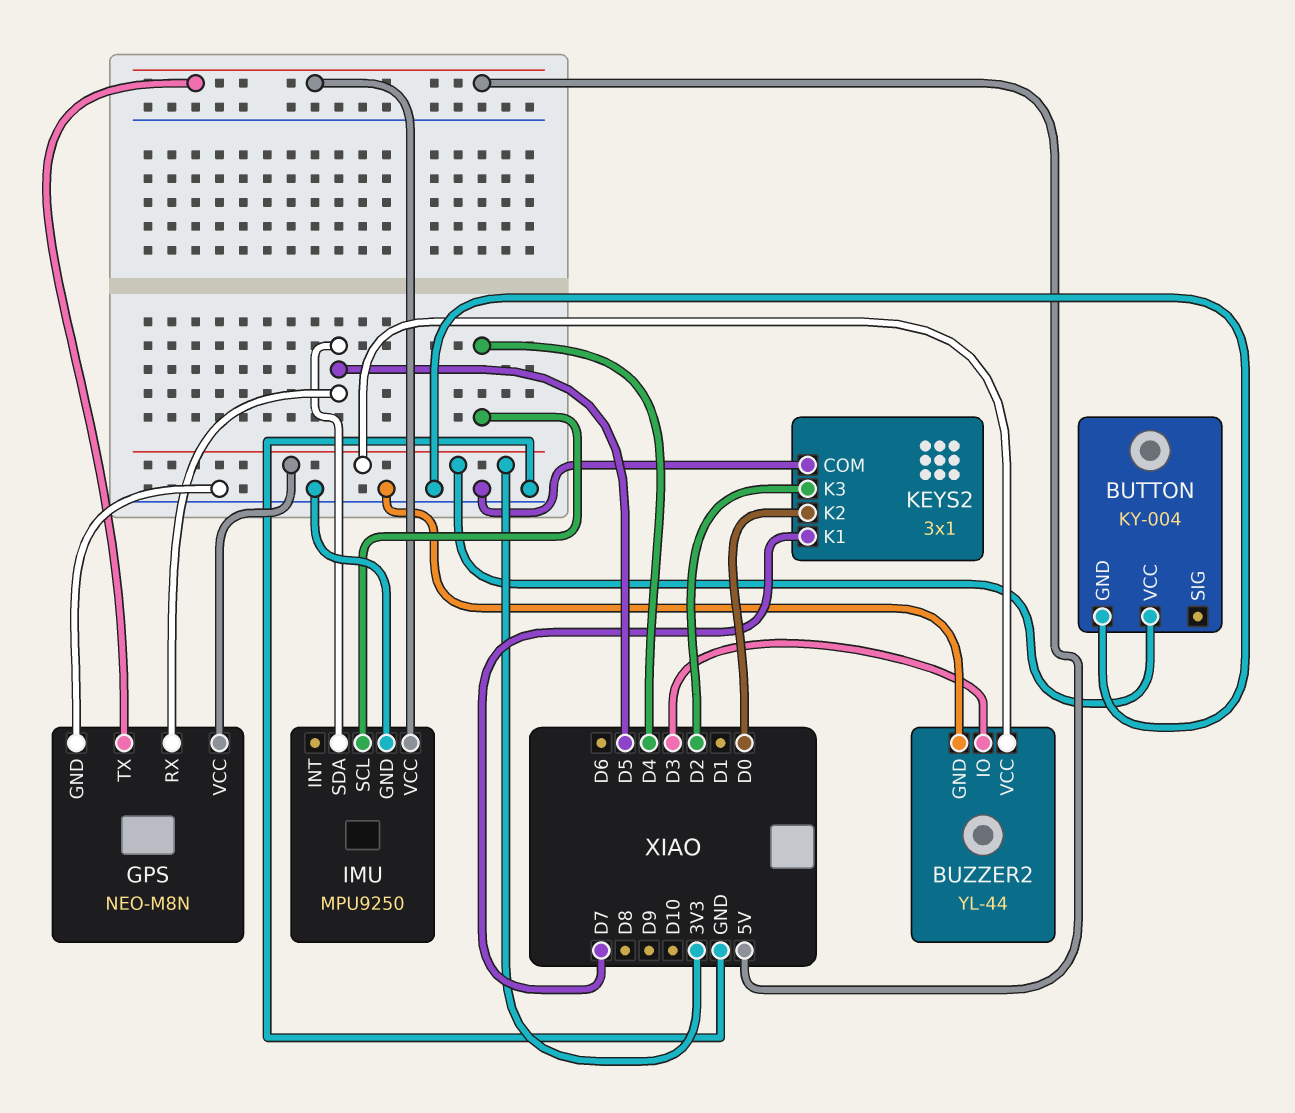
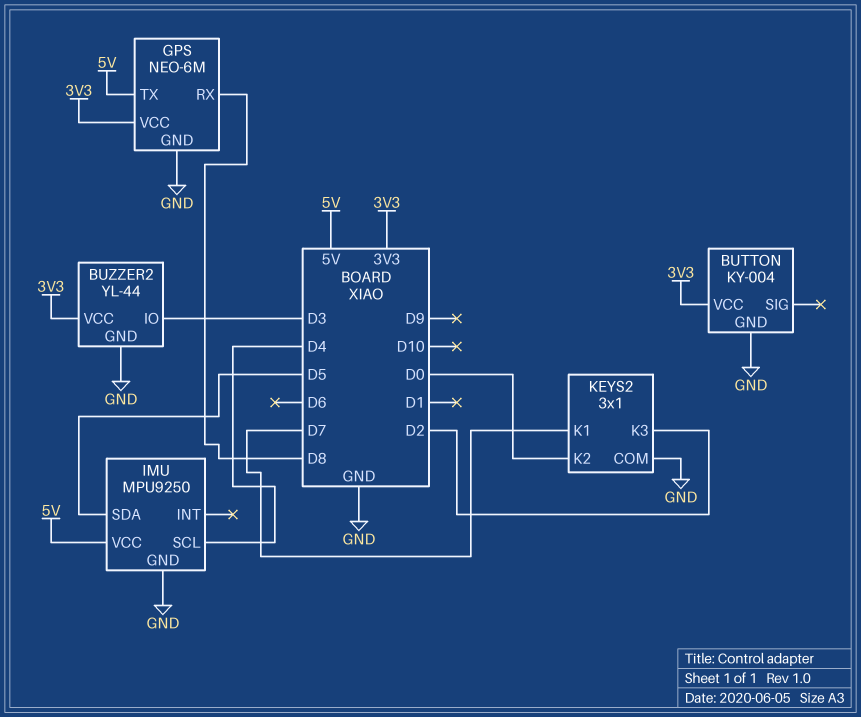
GPS: NEO-M8N -> NEO-6M
GPS pin RX: D5 -> D8

